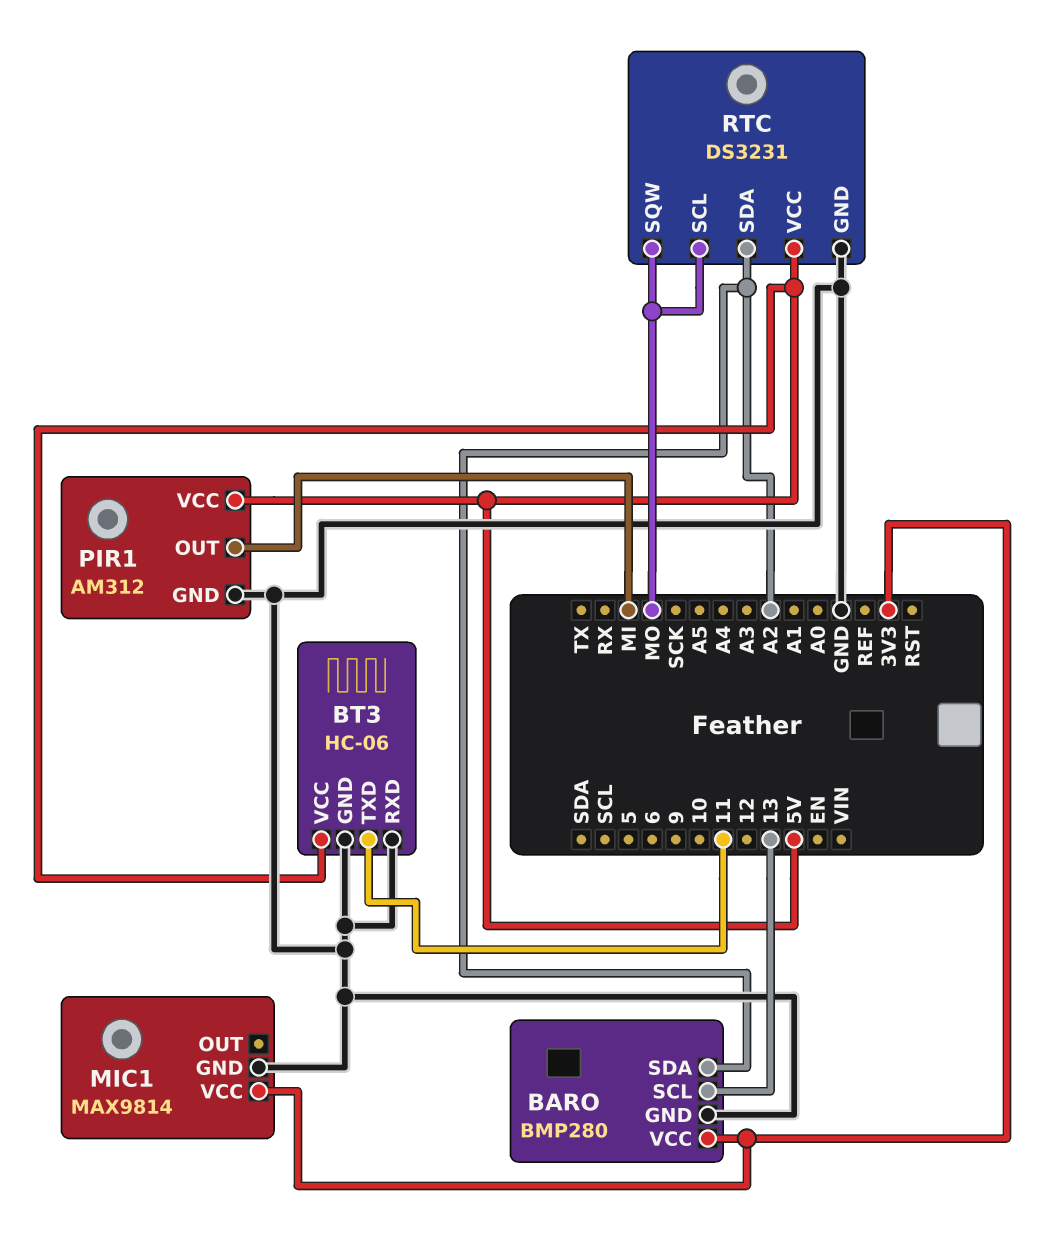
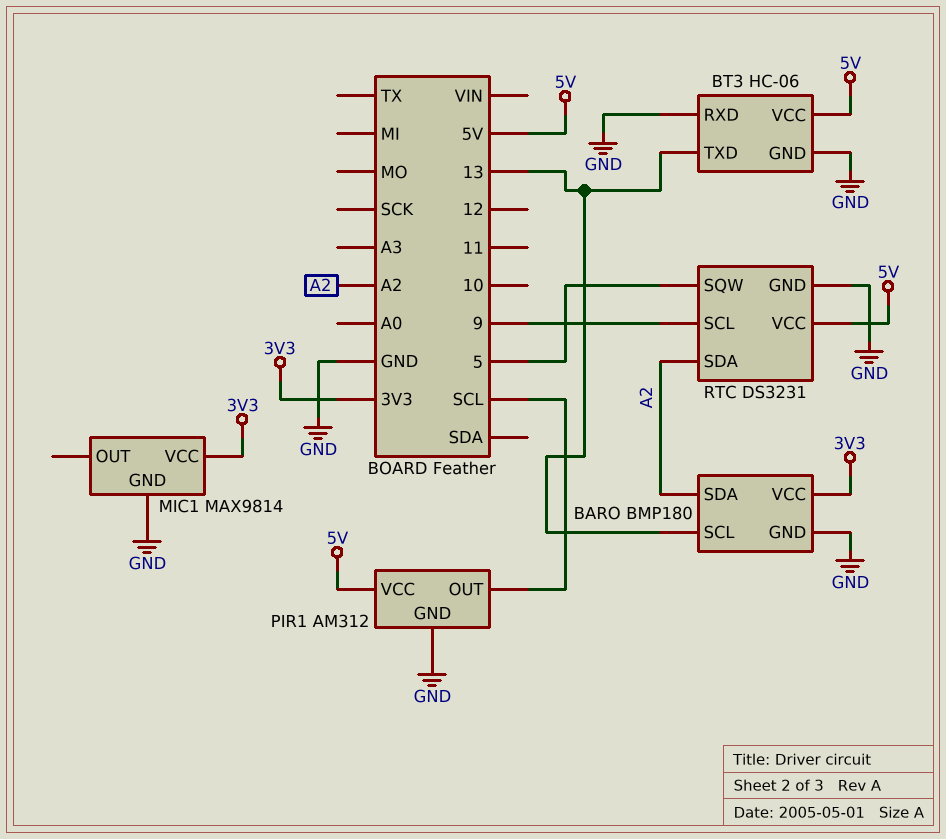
BARO: BMP280 -> BMP180
BT3 pin TXD: 11 -> 13
PIR1 pin OUT: MI -> SCL
RTC pin SCL: MO -> 9
RTC pin SQW: MO -> 5

